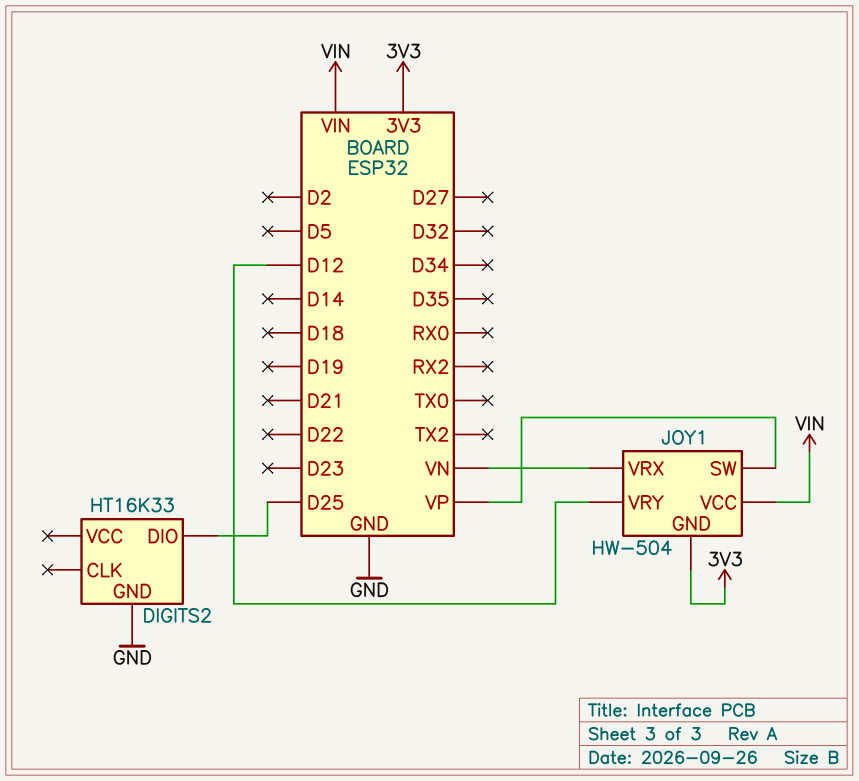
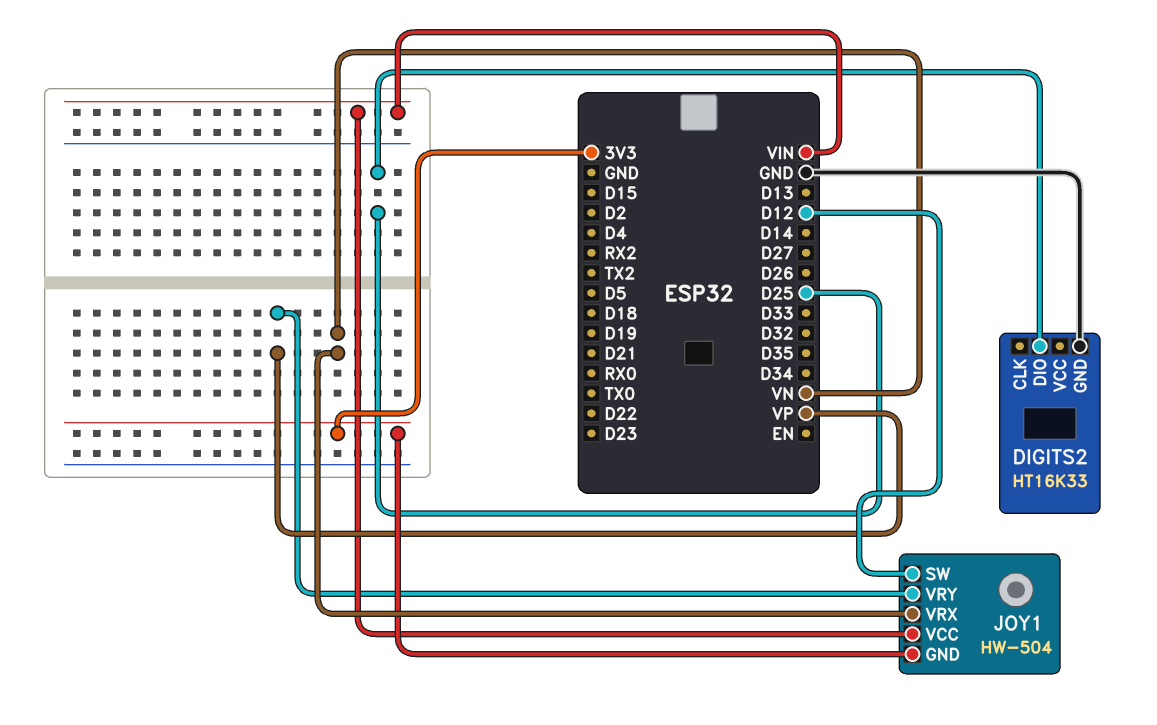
JOY1 pin SW: VP -> D12
JOY1 pin VRY: D12 -> VP

